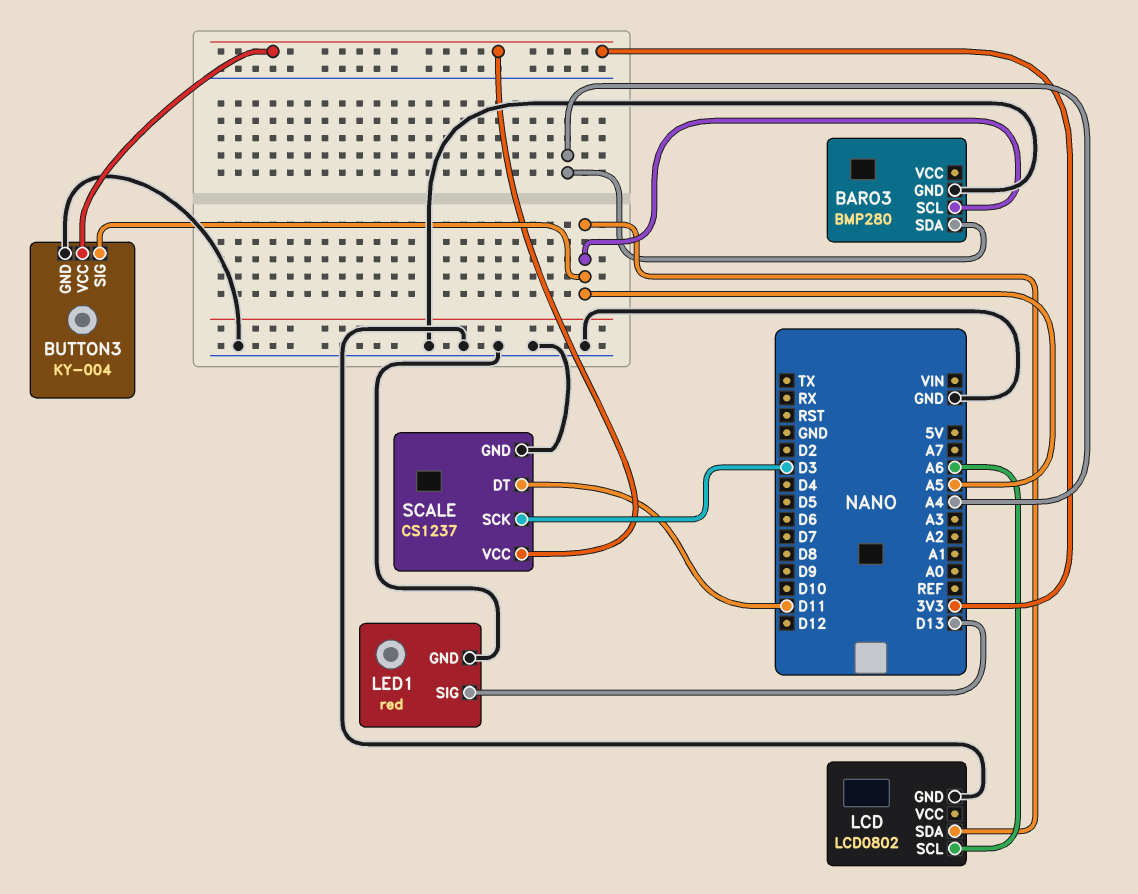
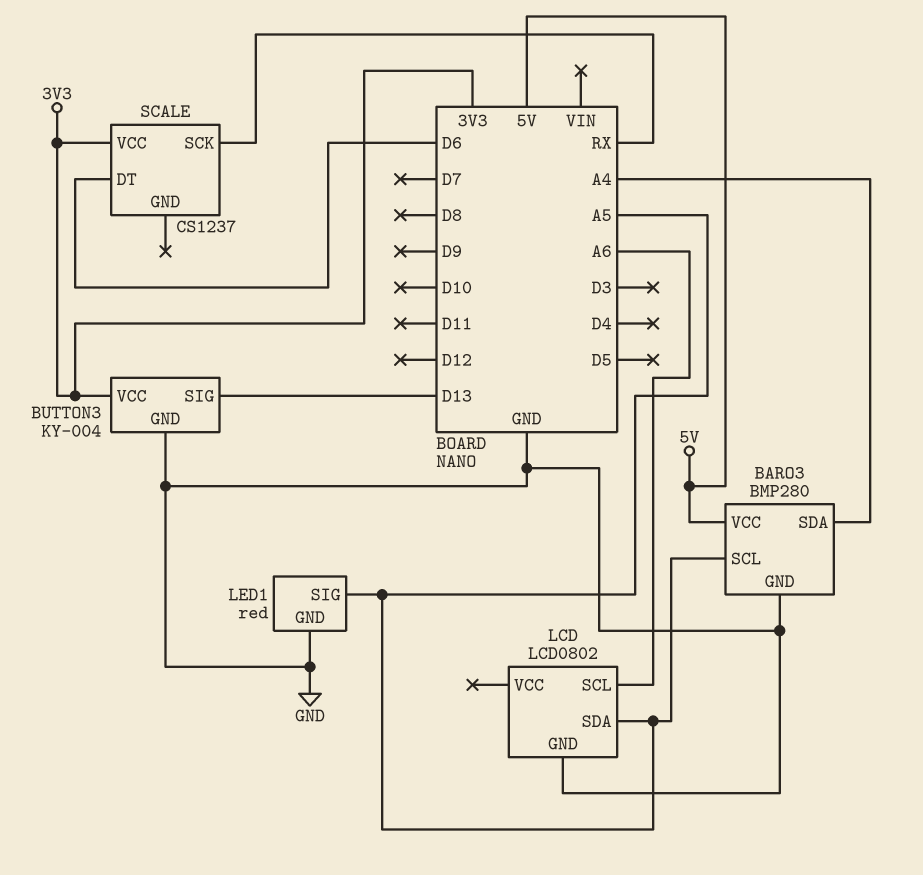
BARO3 pin VCC: none -> 5V
BUTTON3 pin SIG: A5 -> D13
LED1 pin SIG: D13 -> A5
SCALE pin DT: D11 -> D6
SCALE pin GND: GND -> none
SCALE pin SCK: D3 -> RX

